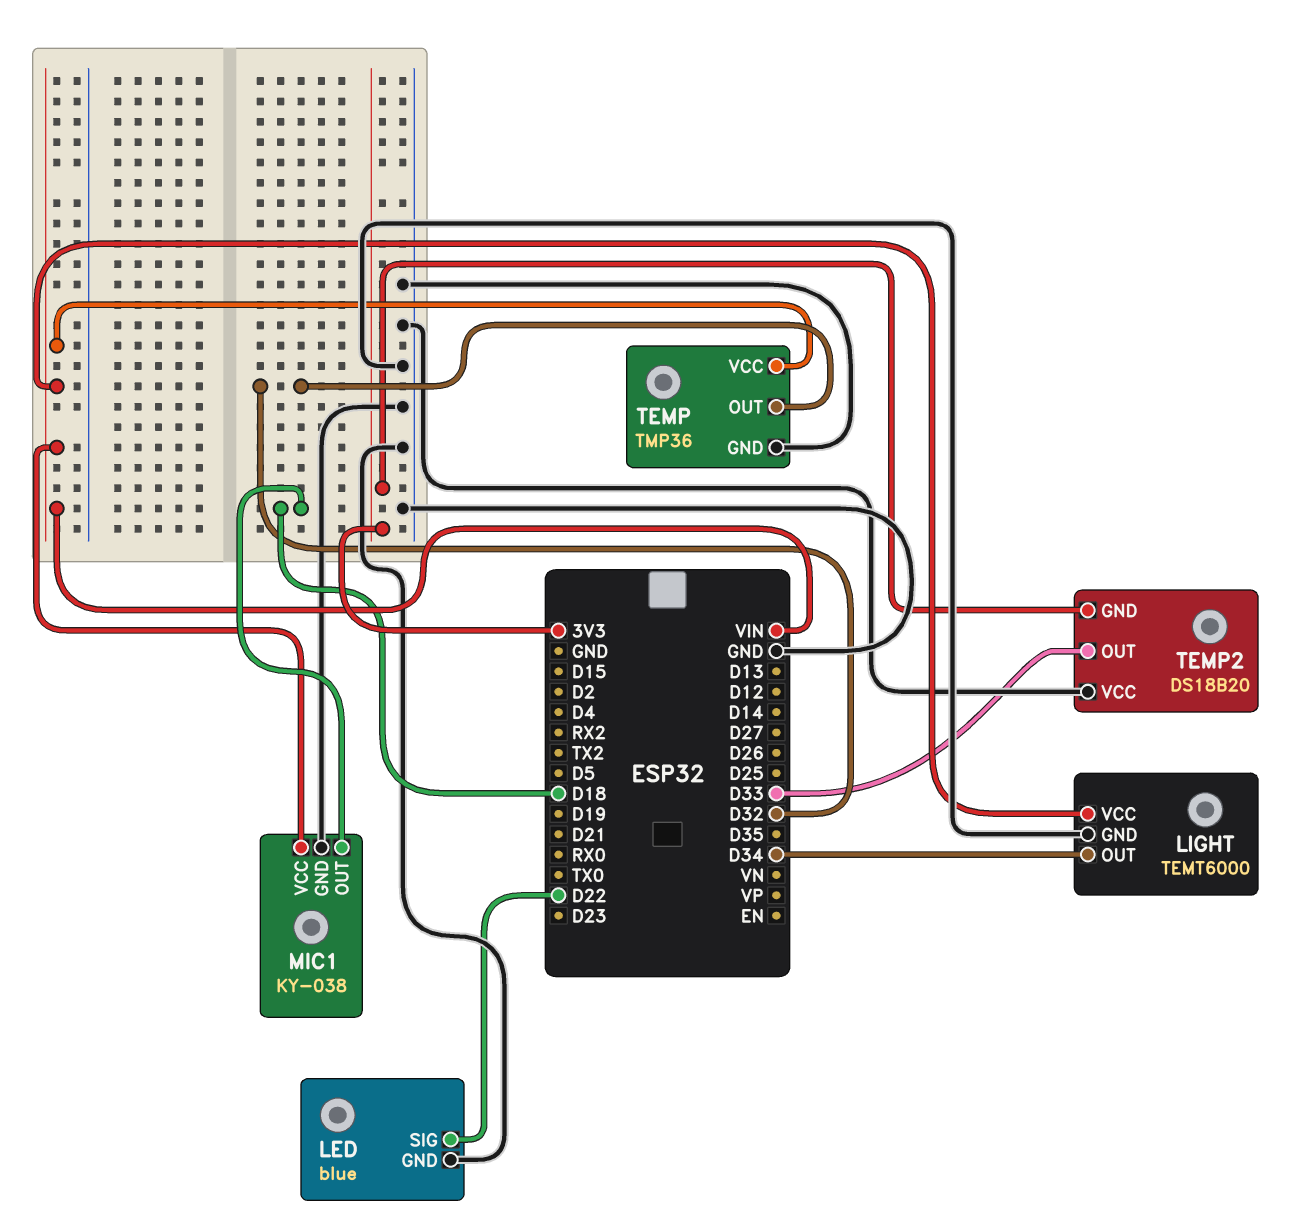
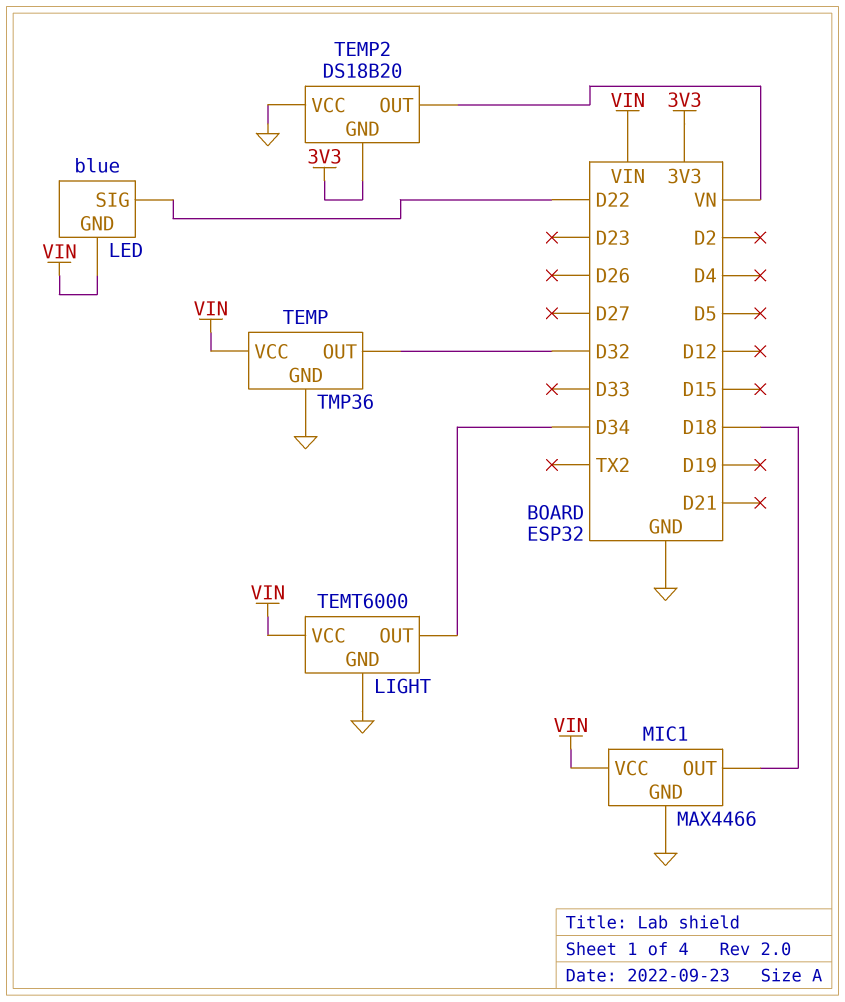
LED pin GND: GND -> VIN
MIC1: KY-038 -> MAX4466
TEMP2 pin OUT: D33 -> VN

